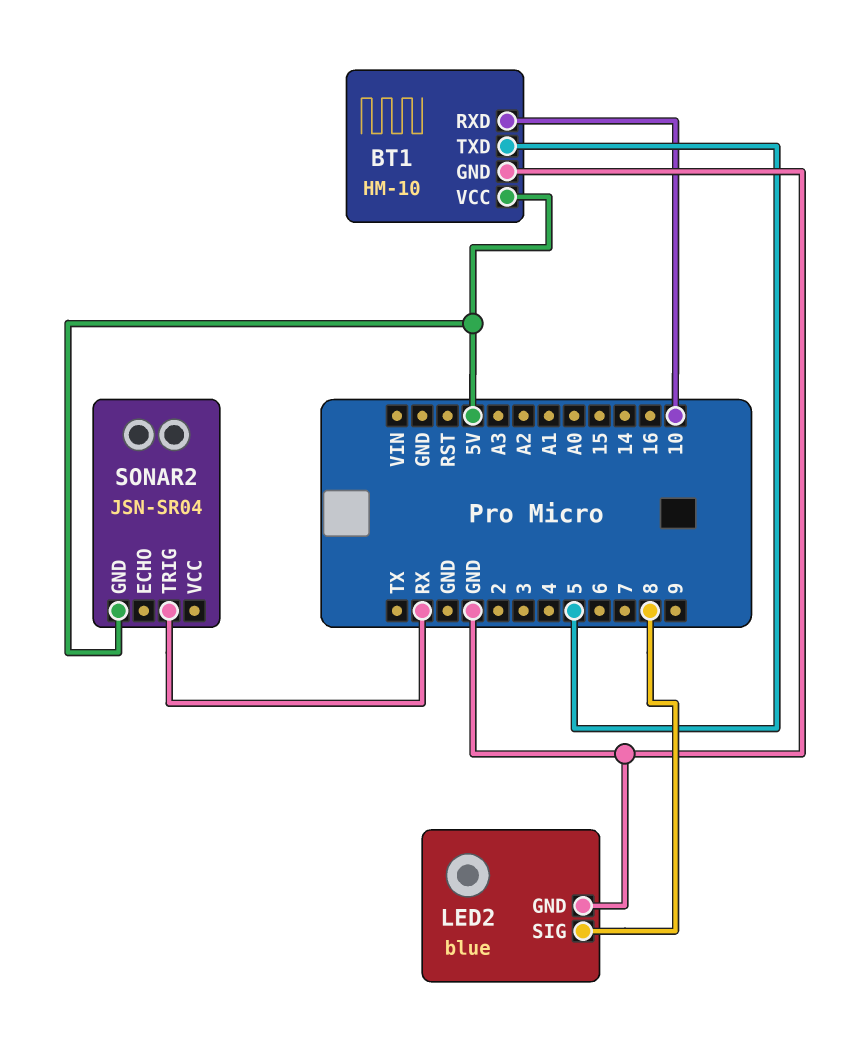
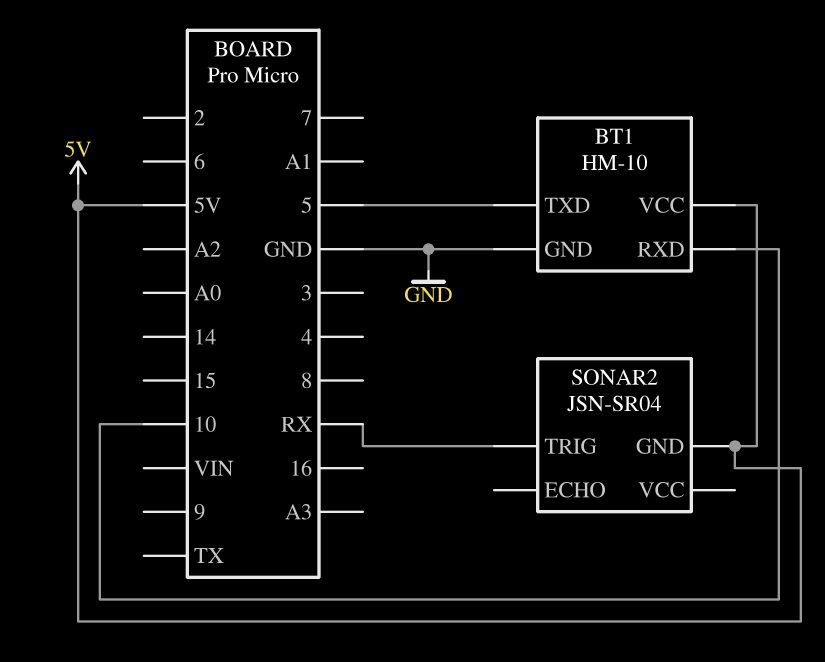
LED2: blue -> none
LED2 pin GND: GND -> none
LED2 pin SIG: 8 -> none

